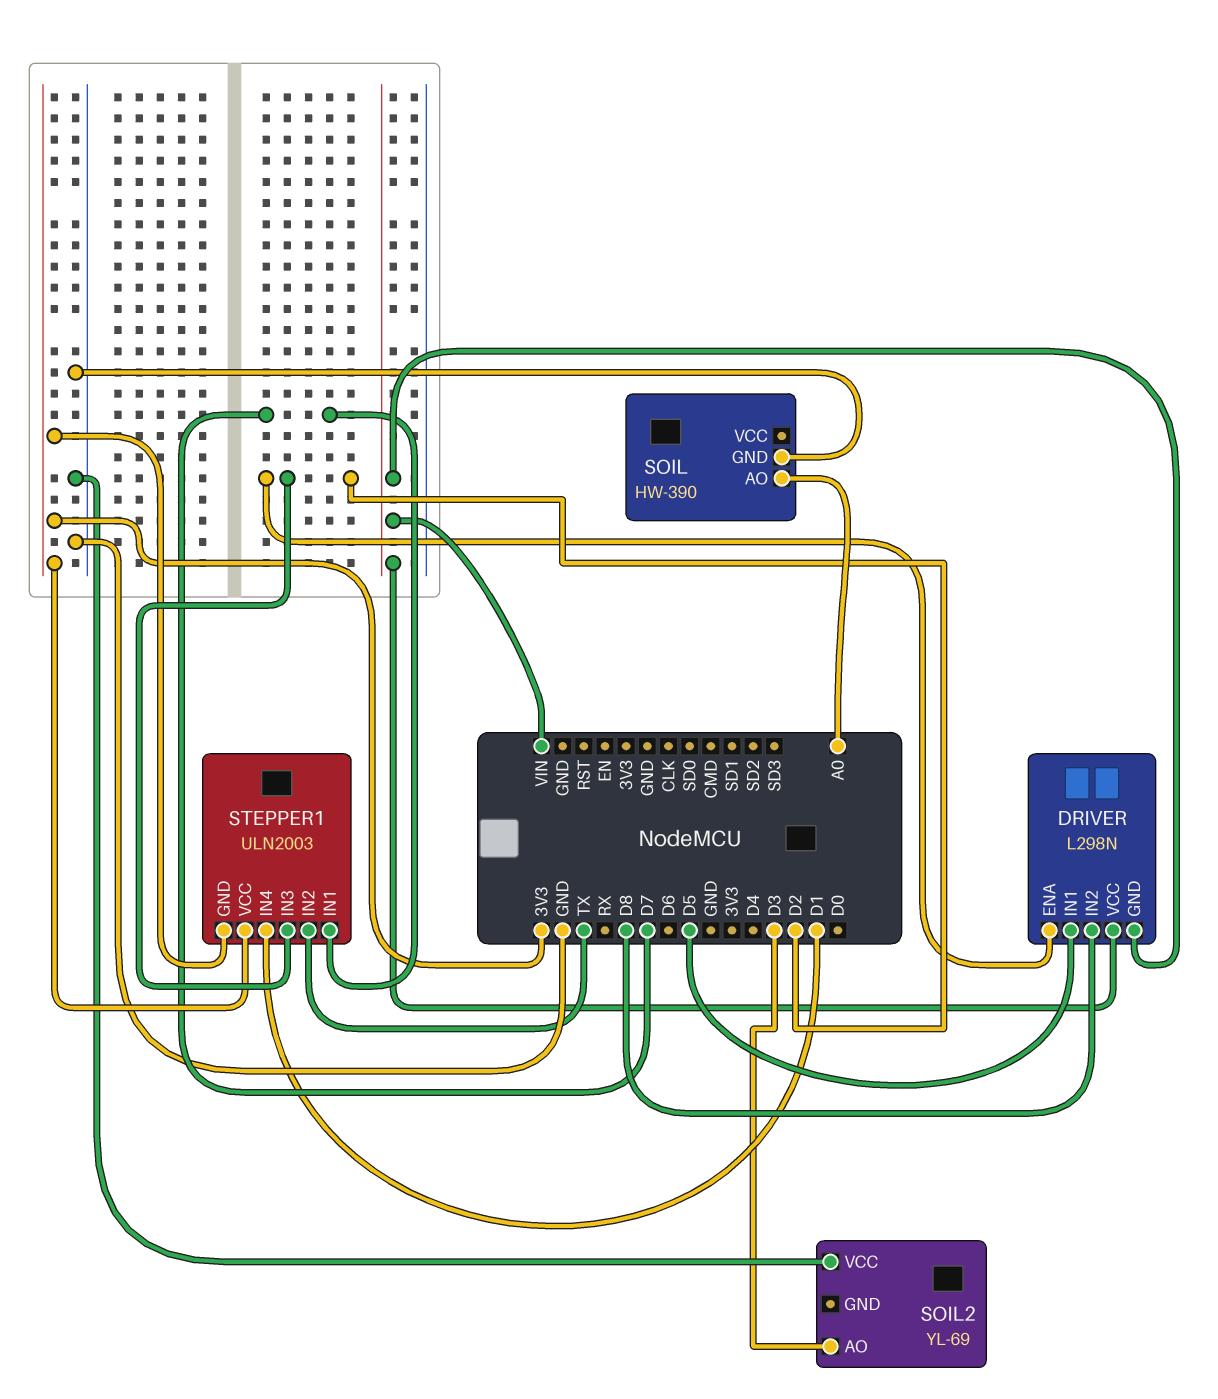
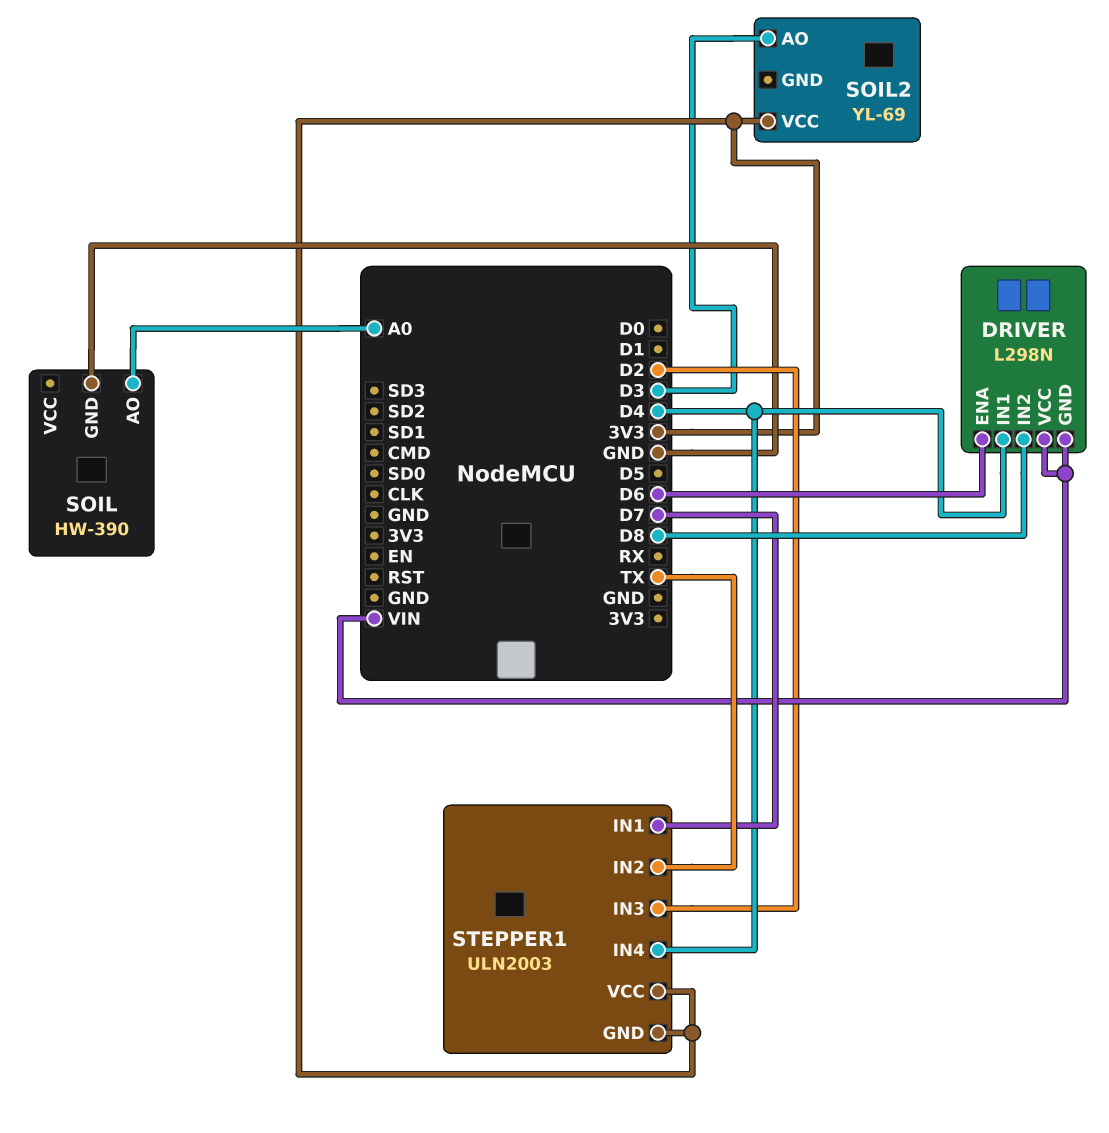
DRIVER pin ENA: D2 -> D6
DRIVER pin IN1: D5 -> D4
SOIL2 pin VCC: GND -> 3V3
STEPPER1 pin IN4: D1 -> D4

